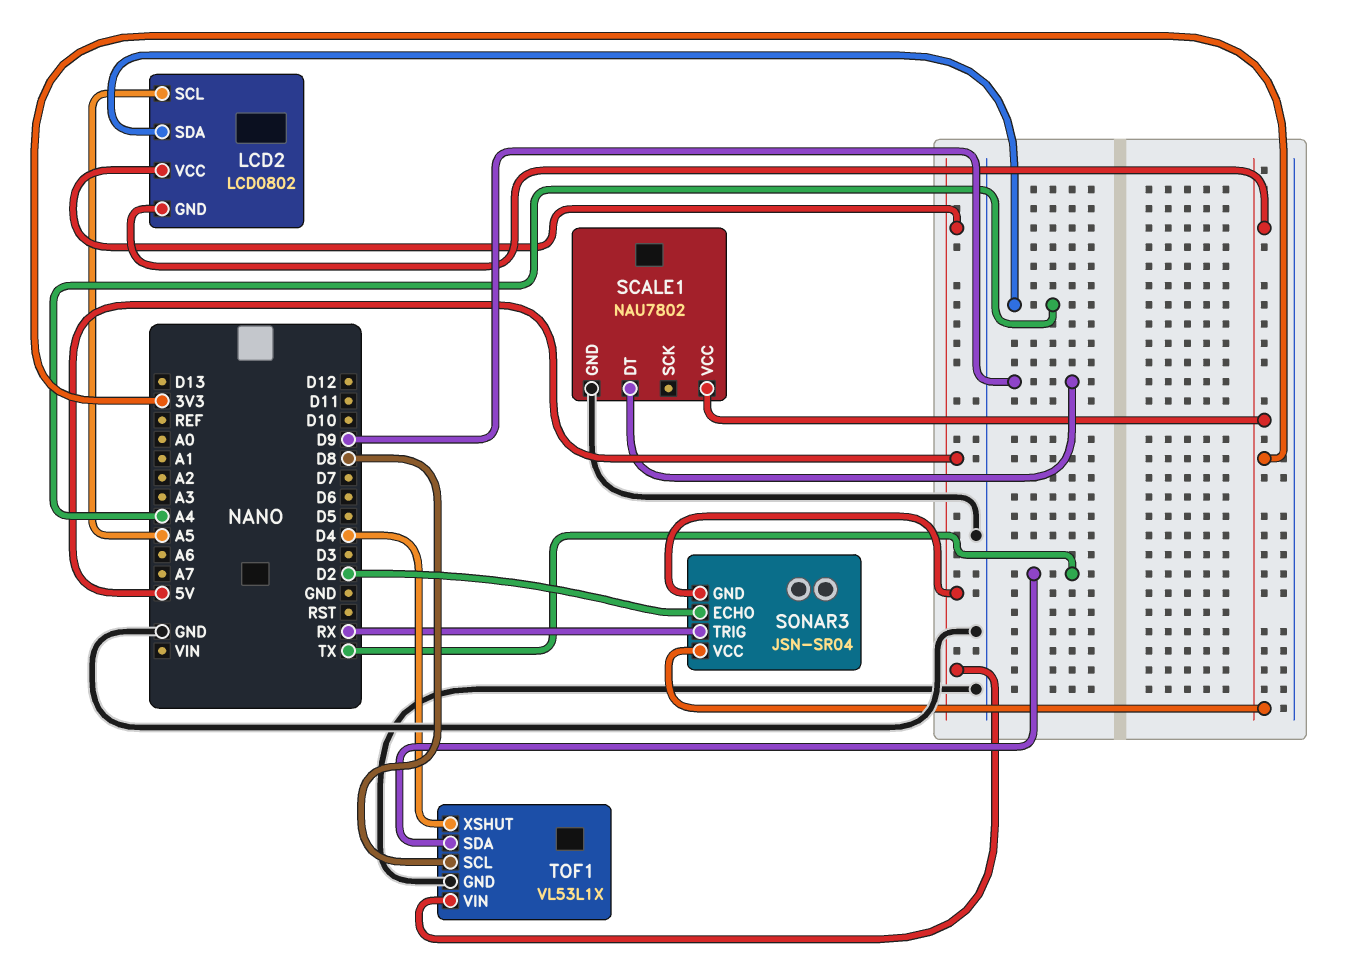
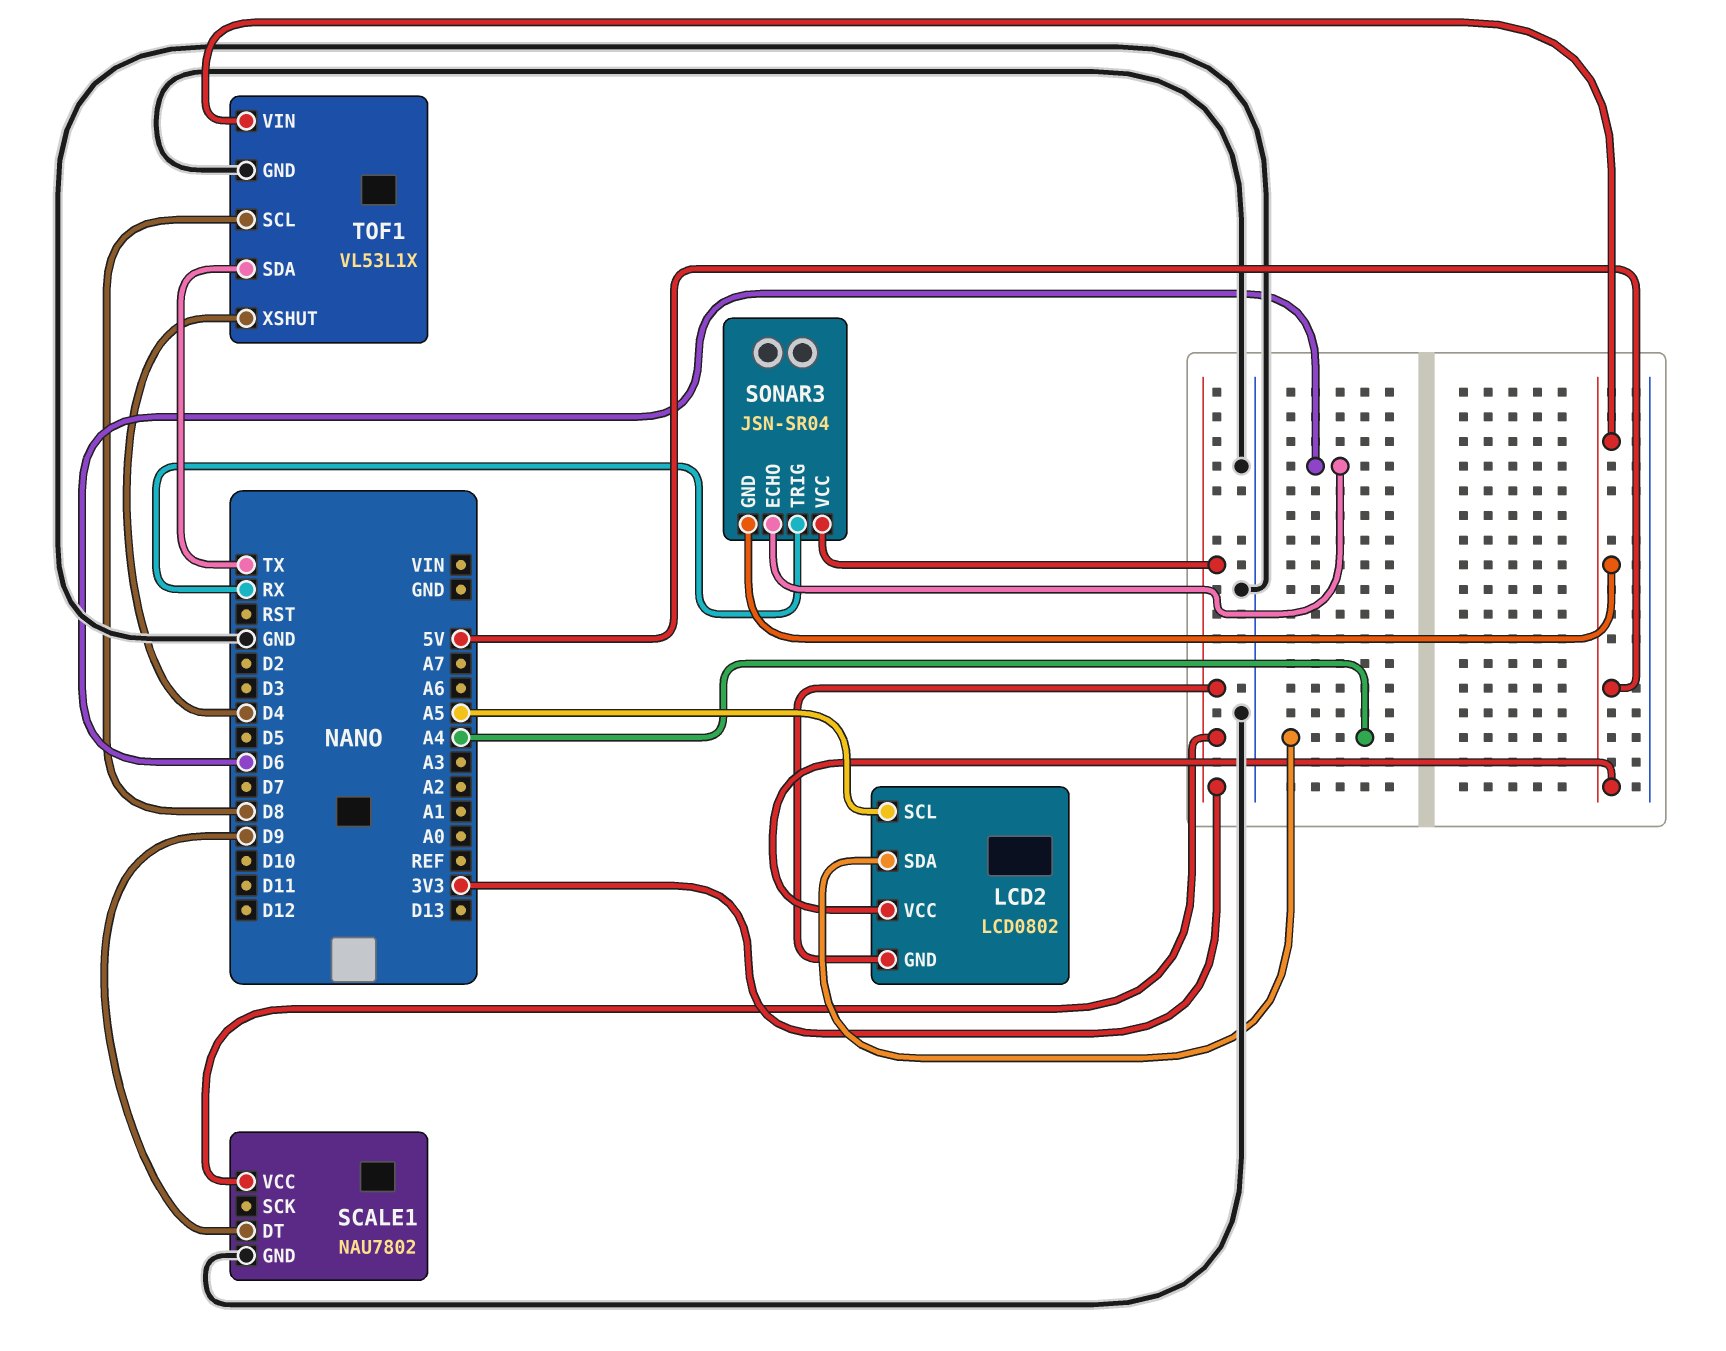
SONAR3 pin ECHO: D2 -> D6

